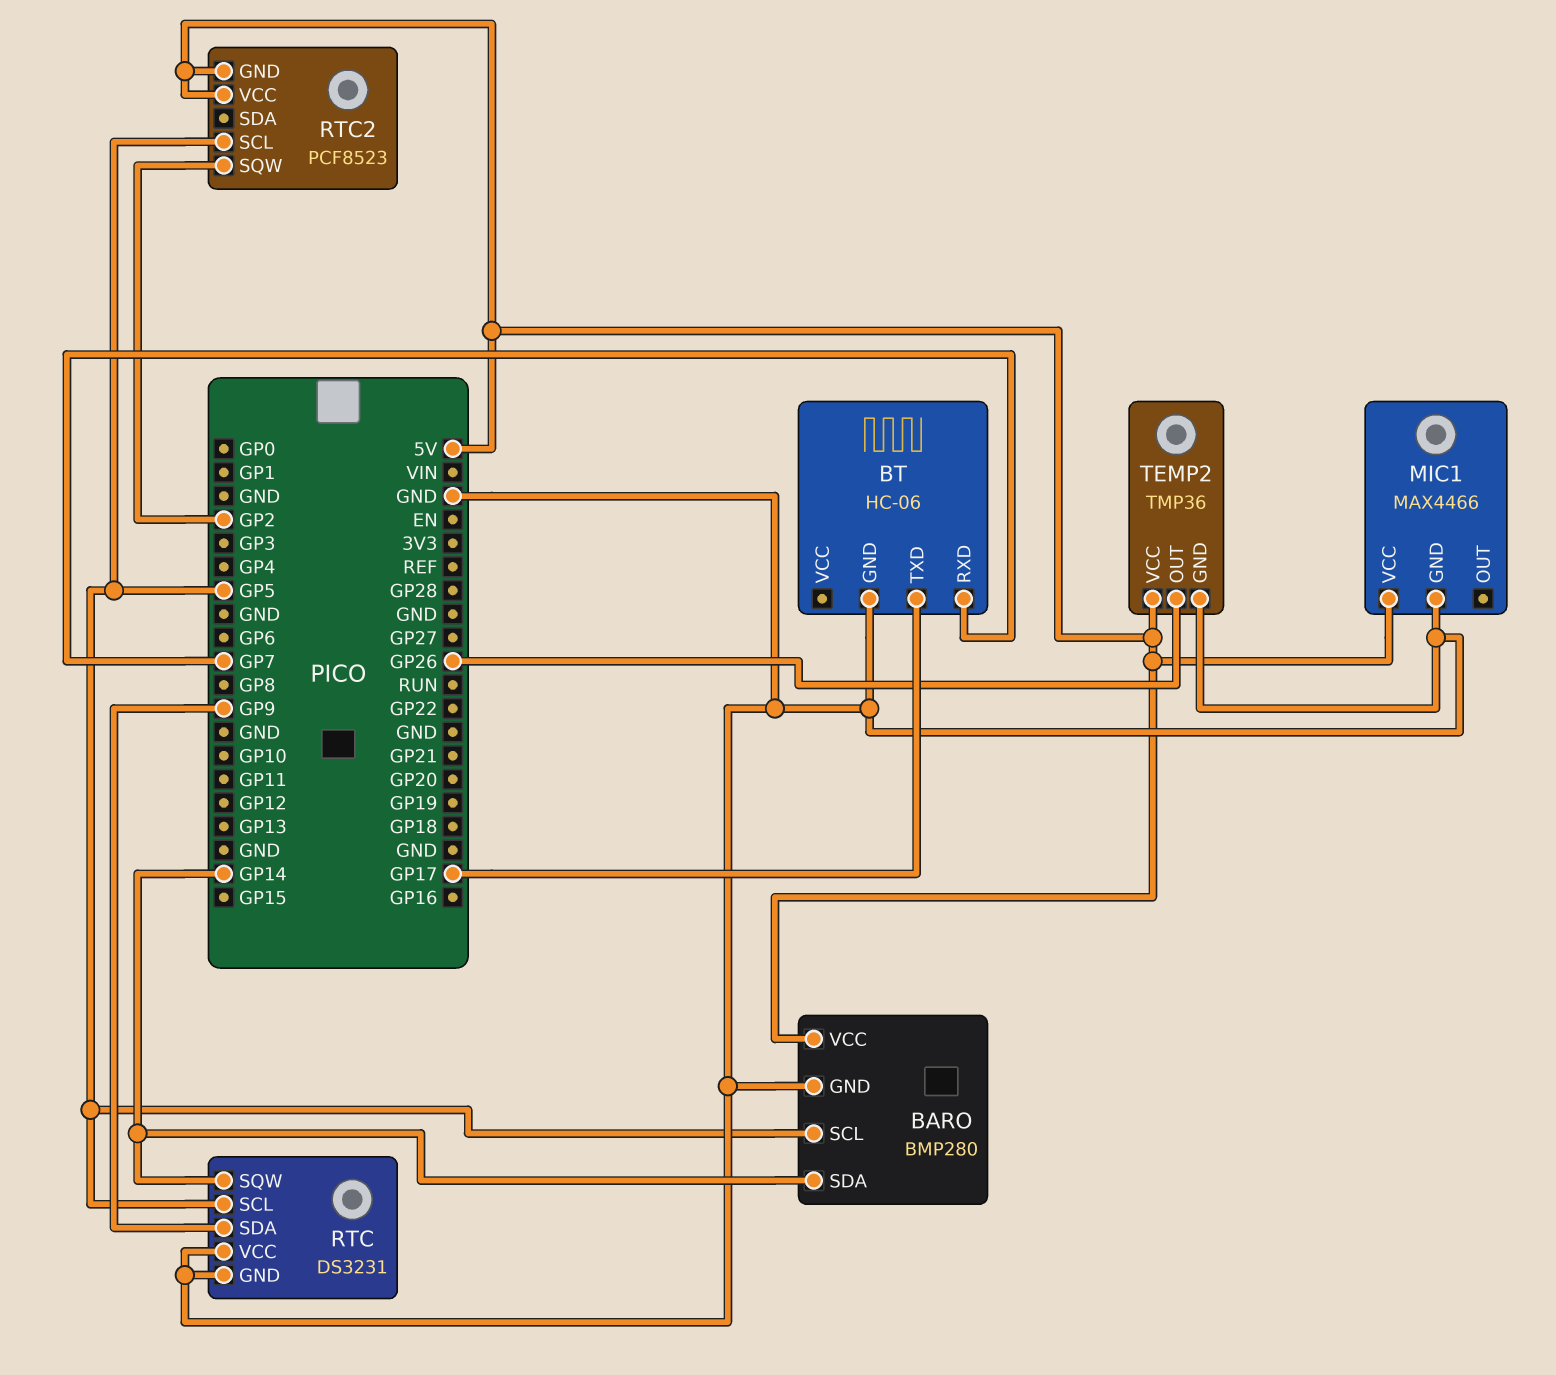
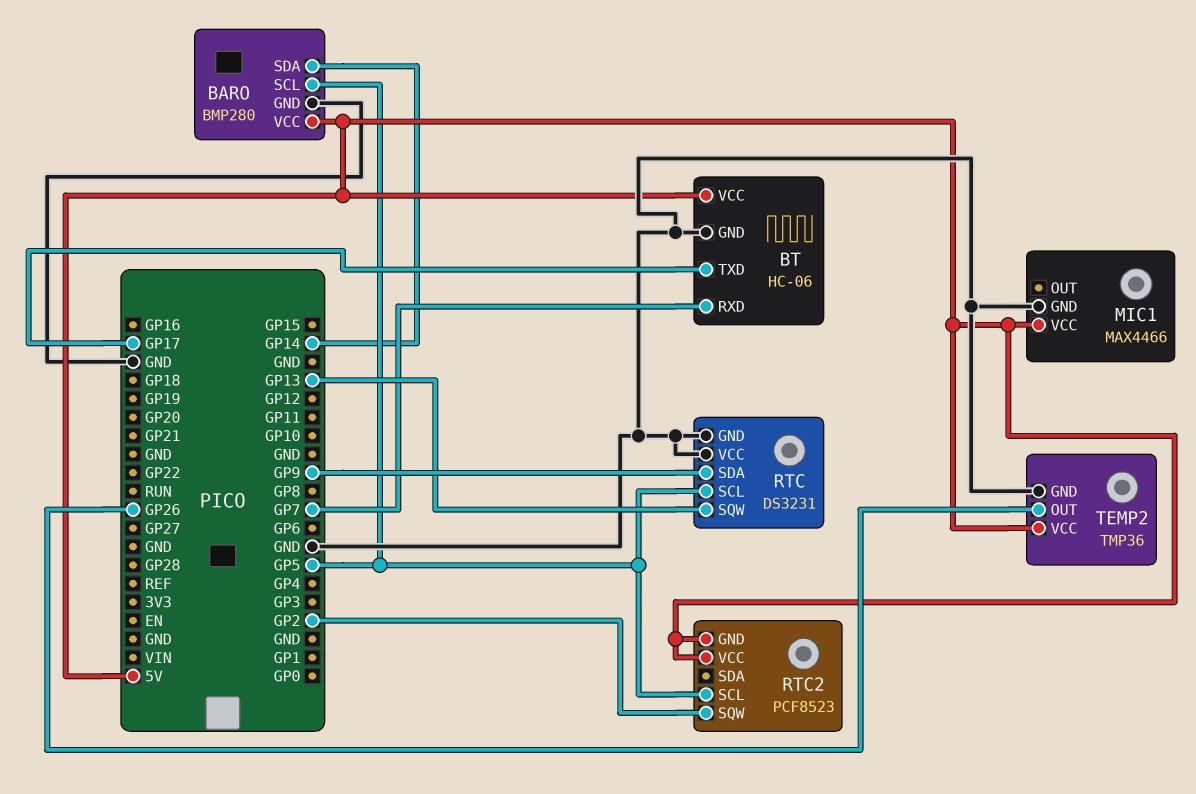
BT pin VCC: none -> 5V
RTC pin SQW: GP14 -> GP13

